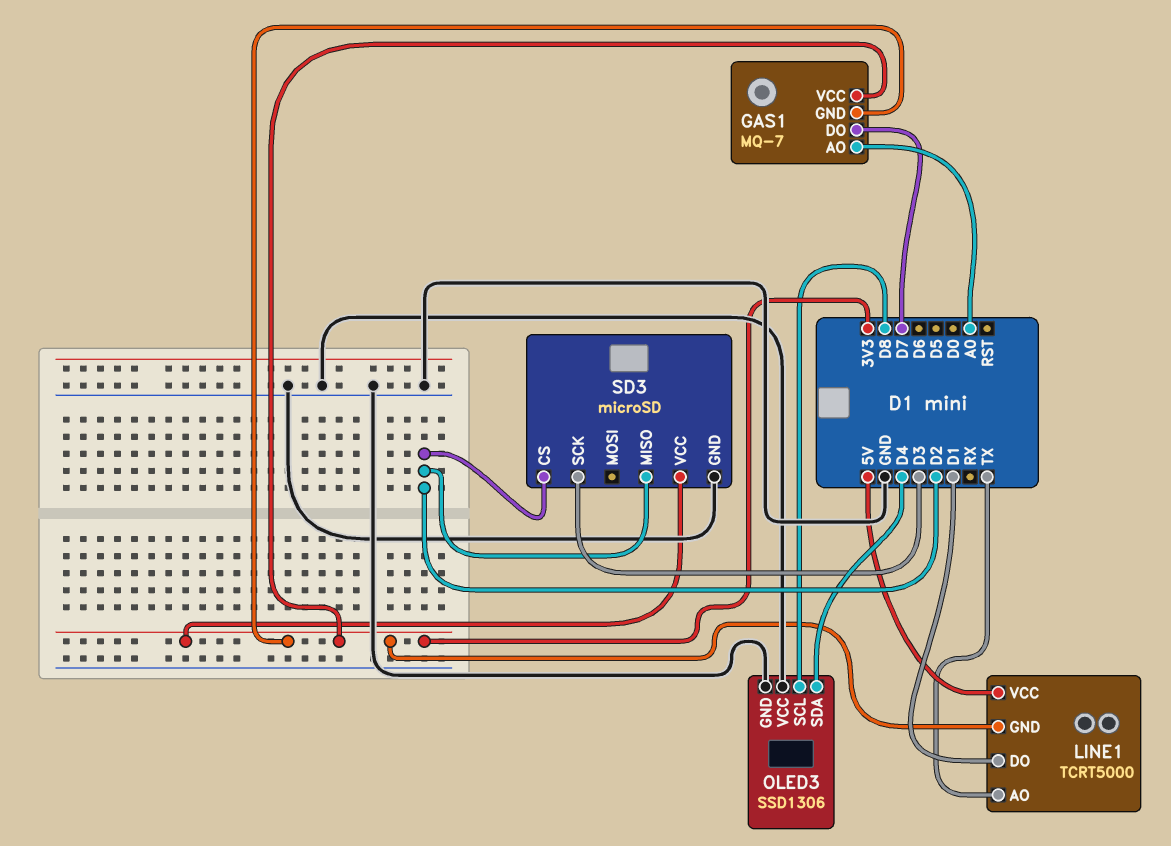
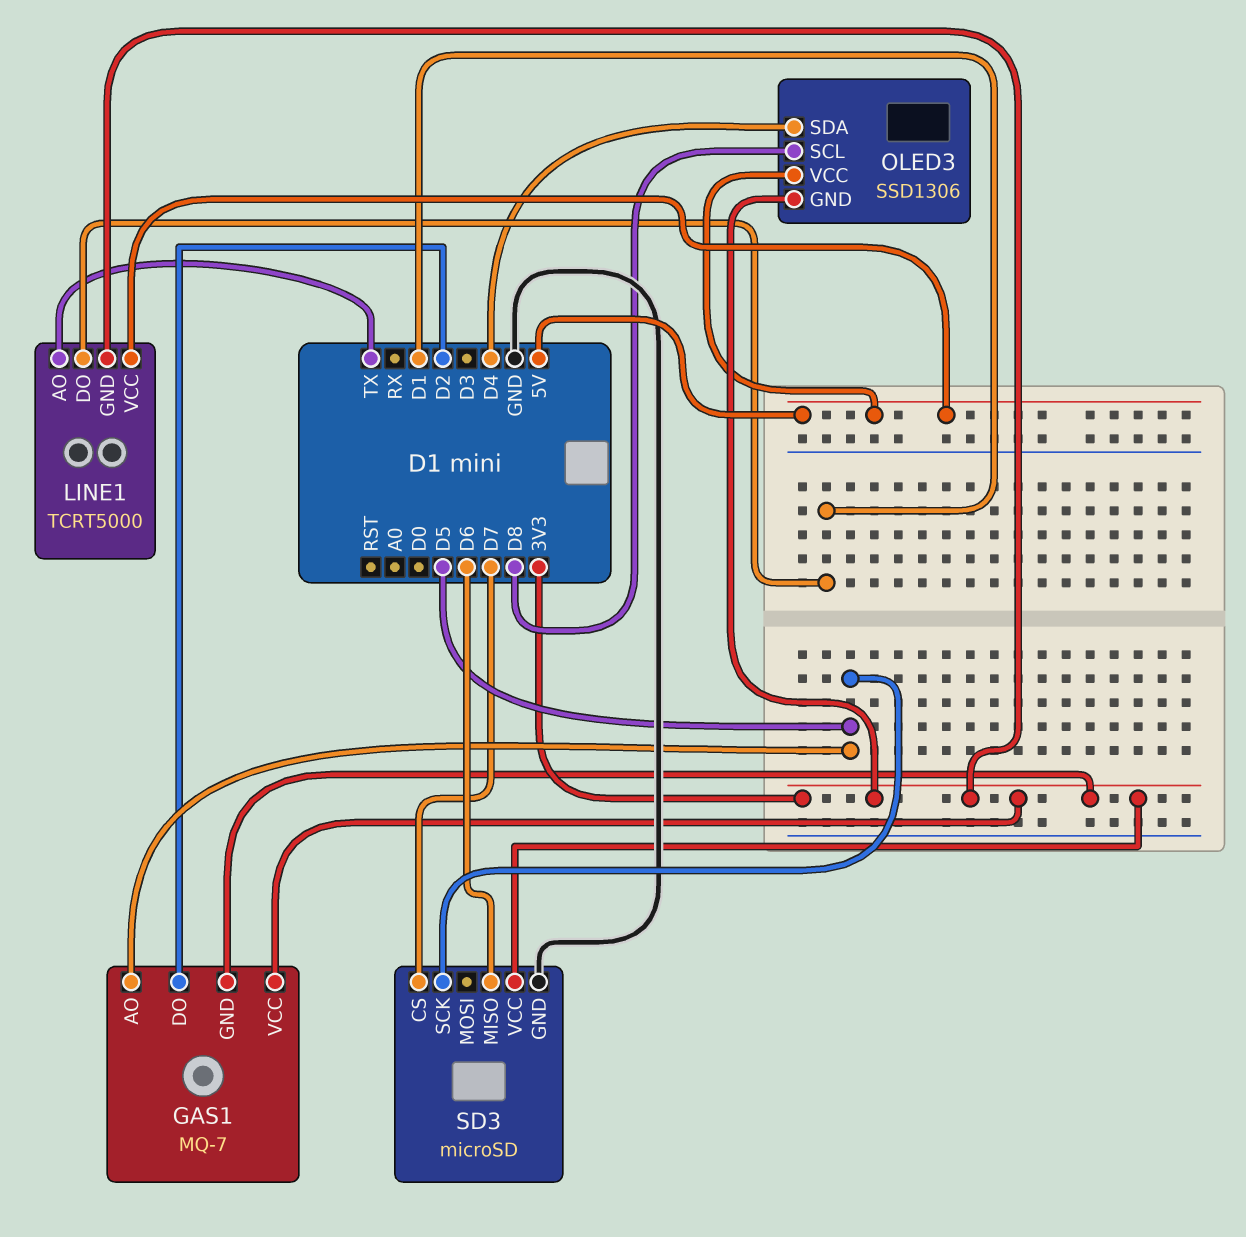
GAS1 pin AO: A0 -> D5
GAS1 pin DO: D7 -> D2
OLED3 pin GND: GND -> 3V3
OLED3 pin VCC: GND -> 5V
SD3 pin CS: D2 -> D7
SD3 pin MISO: D2 -> D6
SD3 pin SCK: D3 -> D5

